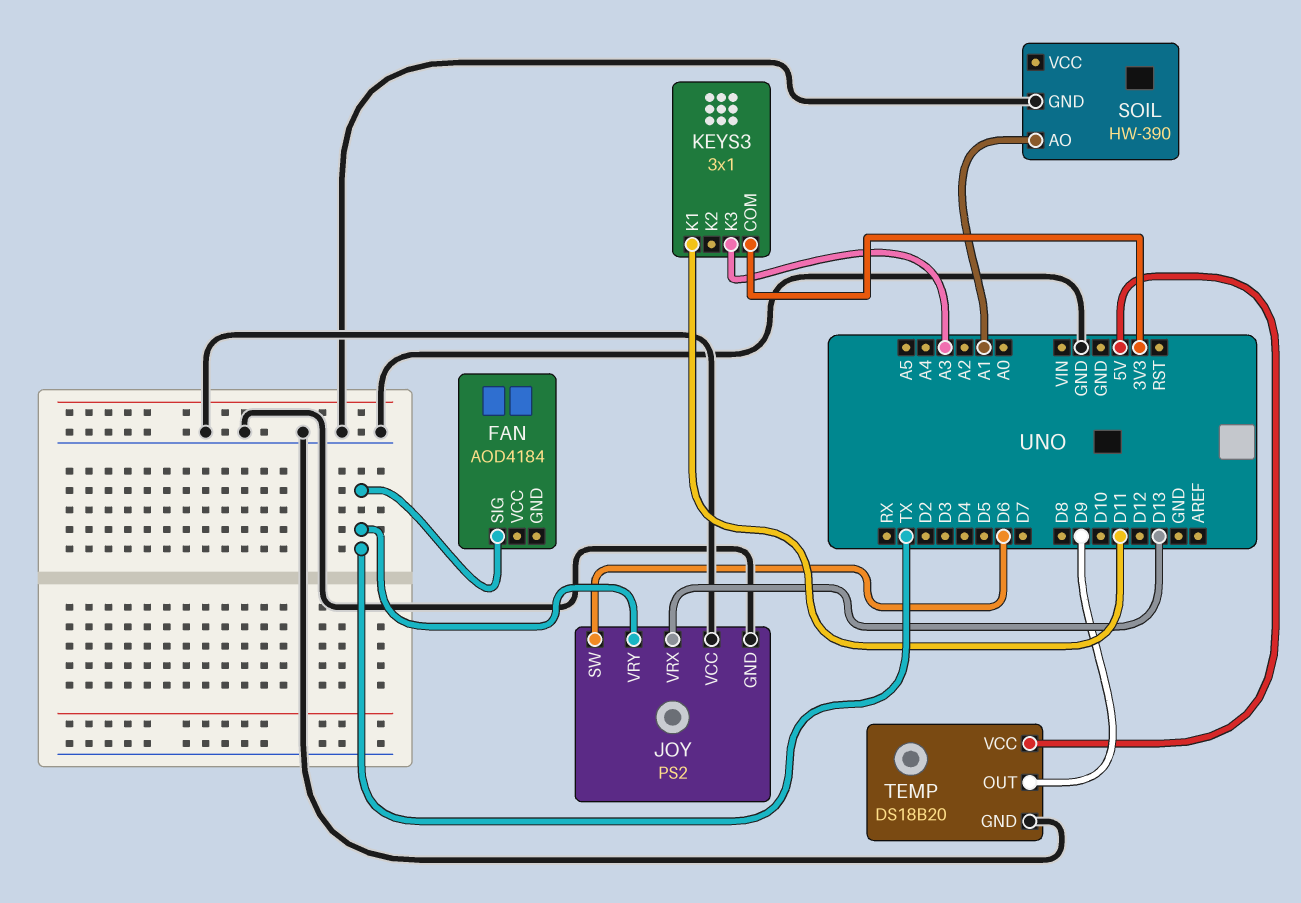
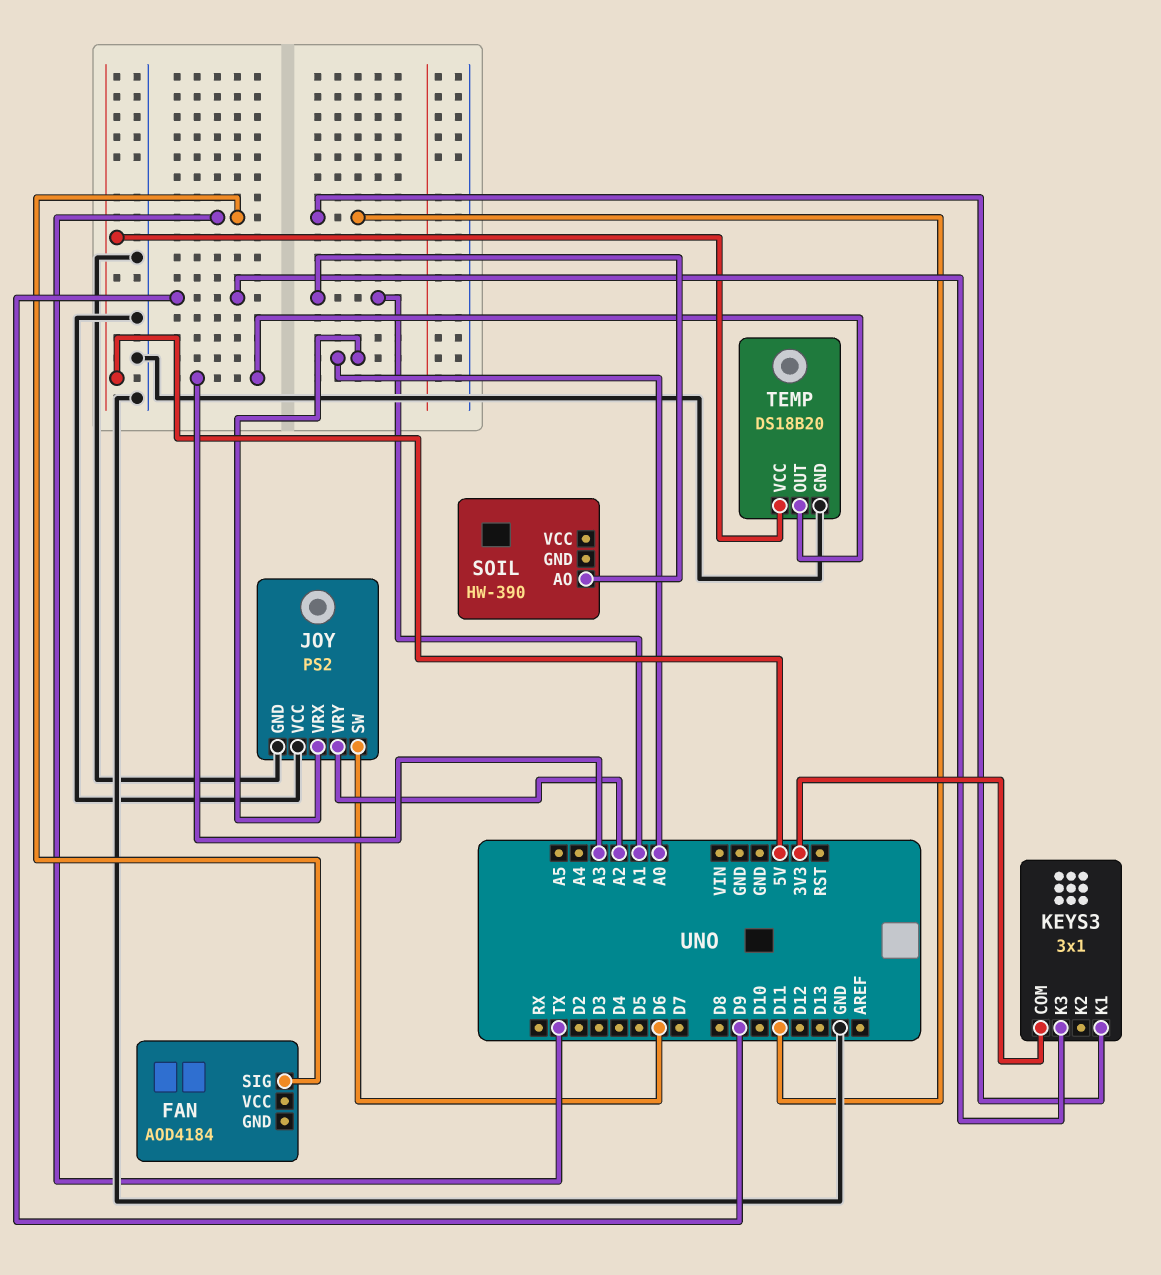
JOY pin VRX: D13 -> A0
JOY pin VRY: TX -> A2
KEYS3 pin K3: A3 -> D9
SOIL pin GND: GND -> none
TEMP pin OUT: D9 -> A3

